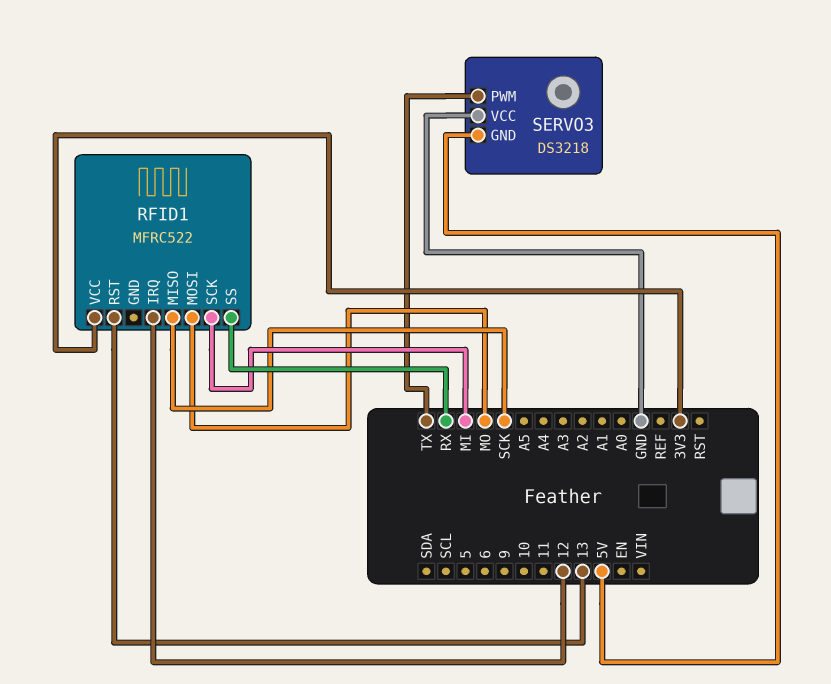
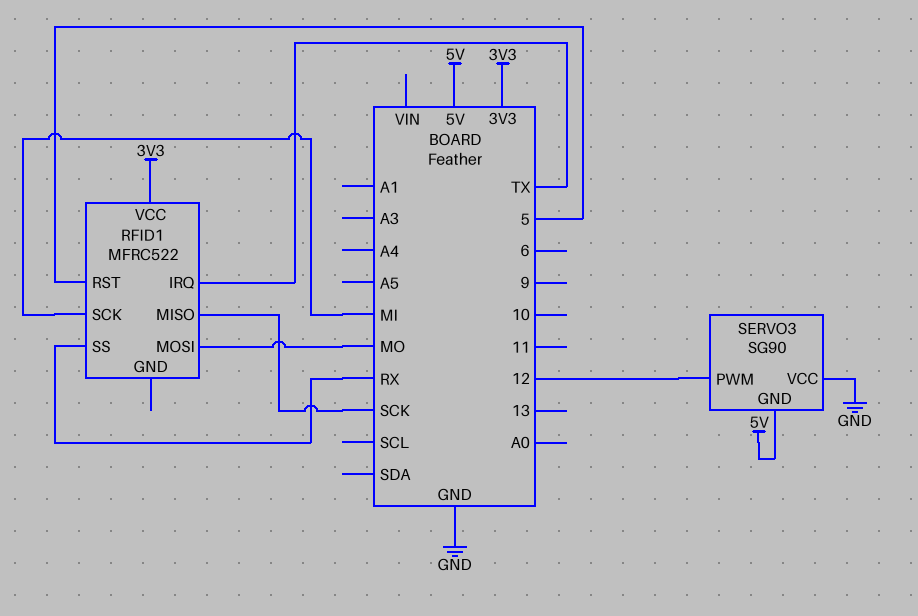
RFID1 pin IRQ: 12 -> TX
RFID1 pin RST: 13 -> 5
SERVO3: DS3218 -> SG90
SERVO3 pin PWM: TX -> 12

